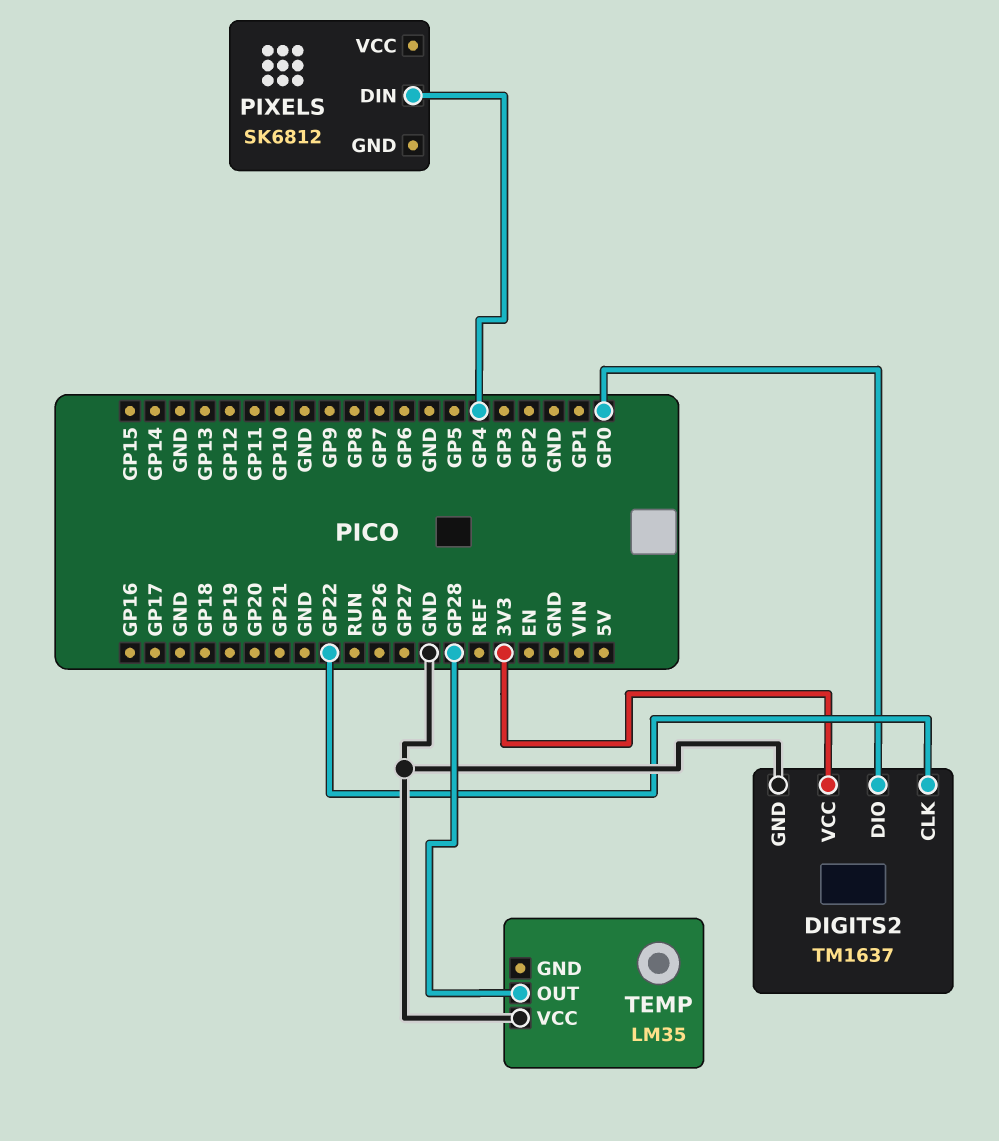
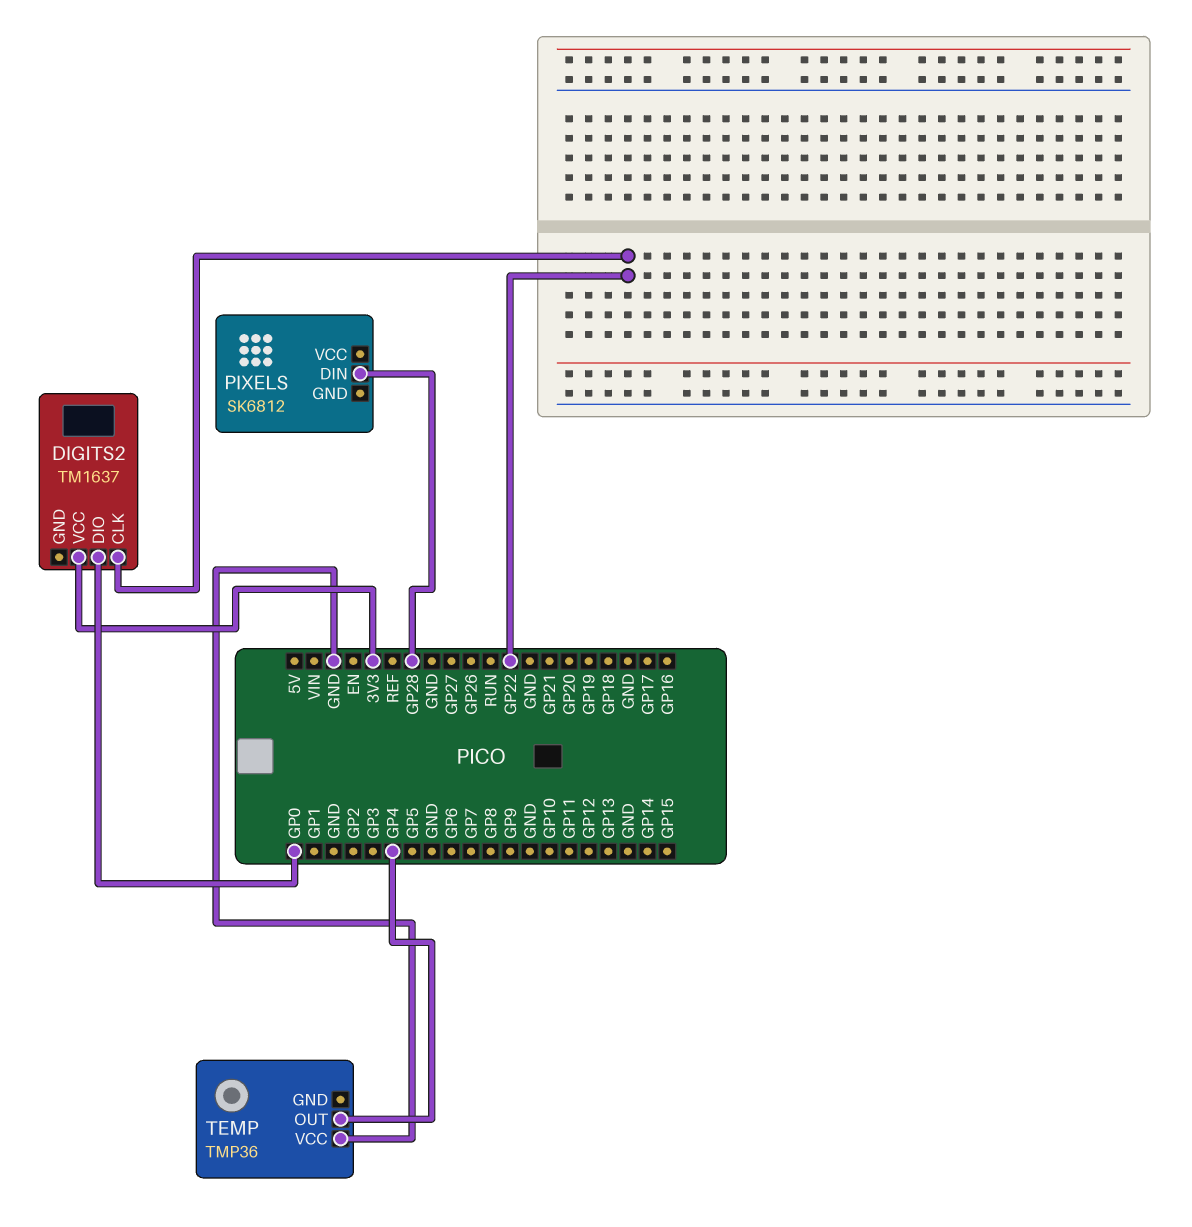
DIGITS2 pin GND: GND -> none
PIXELS pin DIN: GP4 -> GP28
TEMP: LM35 -> TMP36
TEMP pin OUT: GP28 -> GP4

